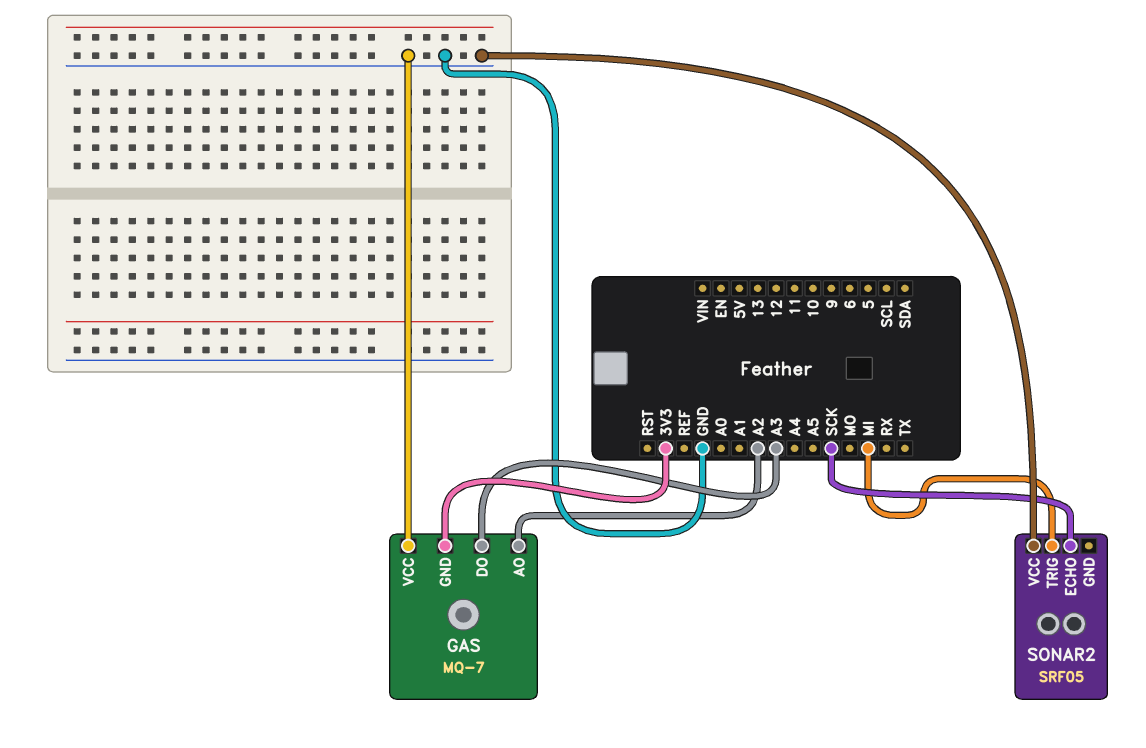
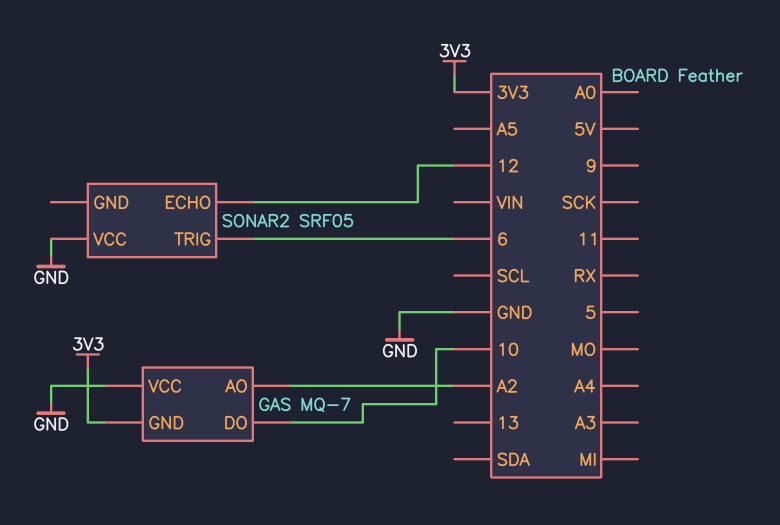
GAS pin DO: A3 -> 10
SONAR2 pin ECHO: SCK -> 12
SONAR2 pin TRIG: MI -> 6

